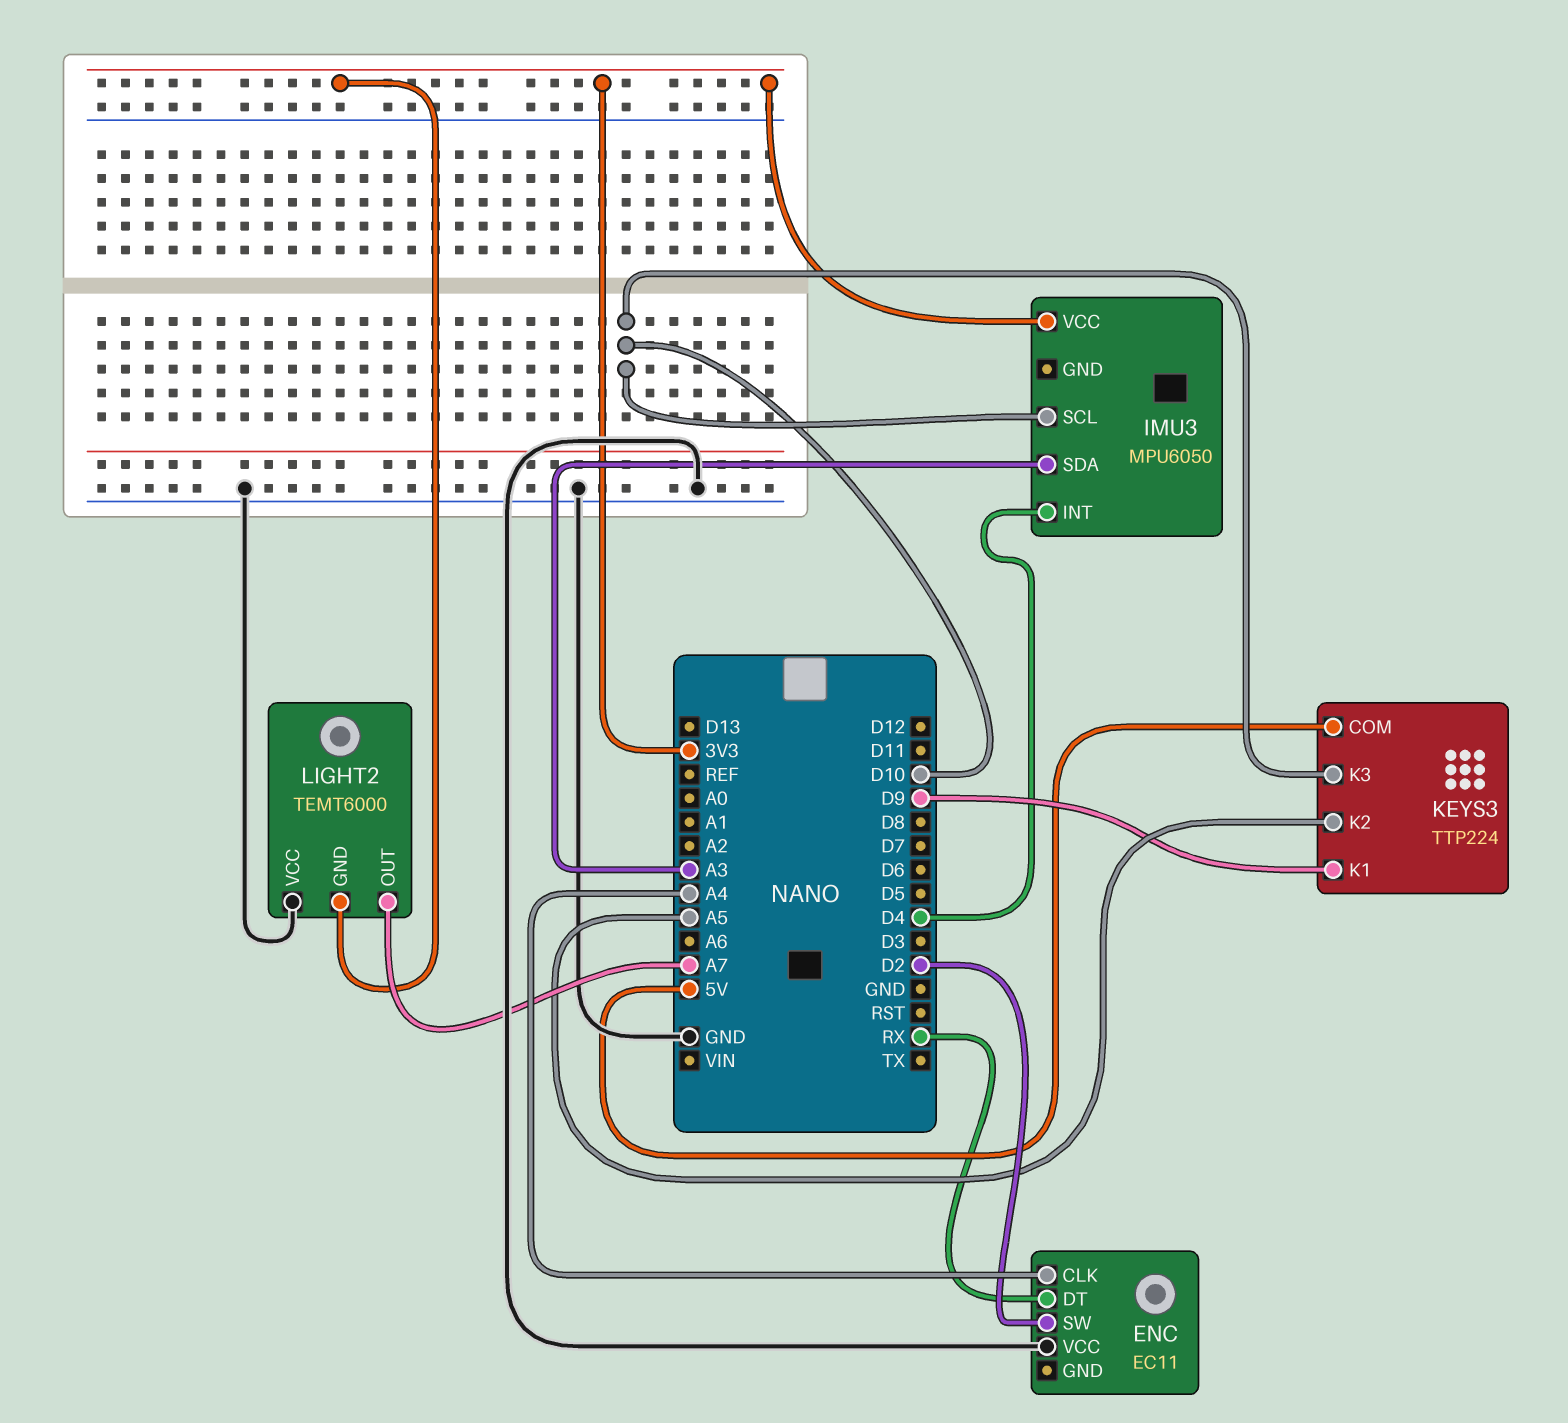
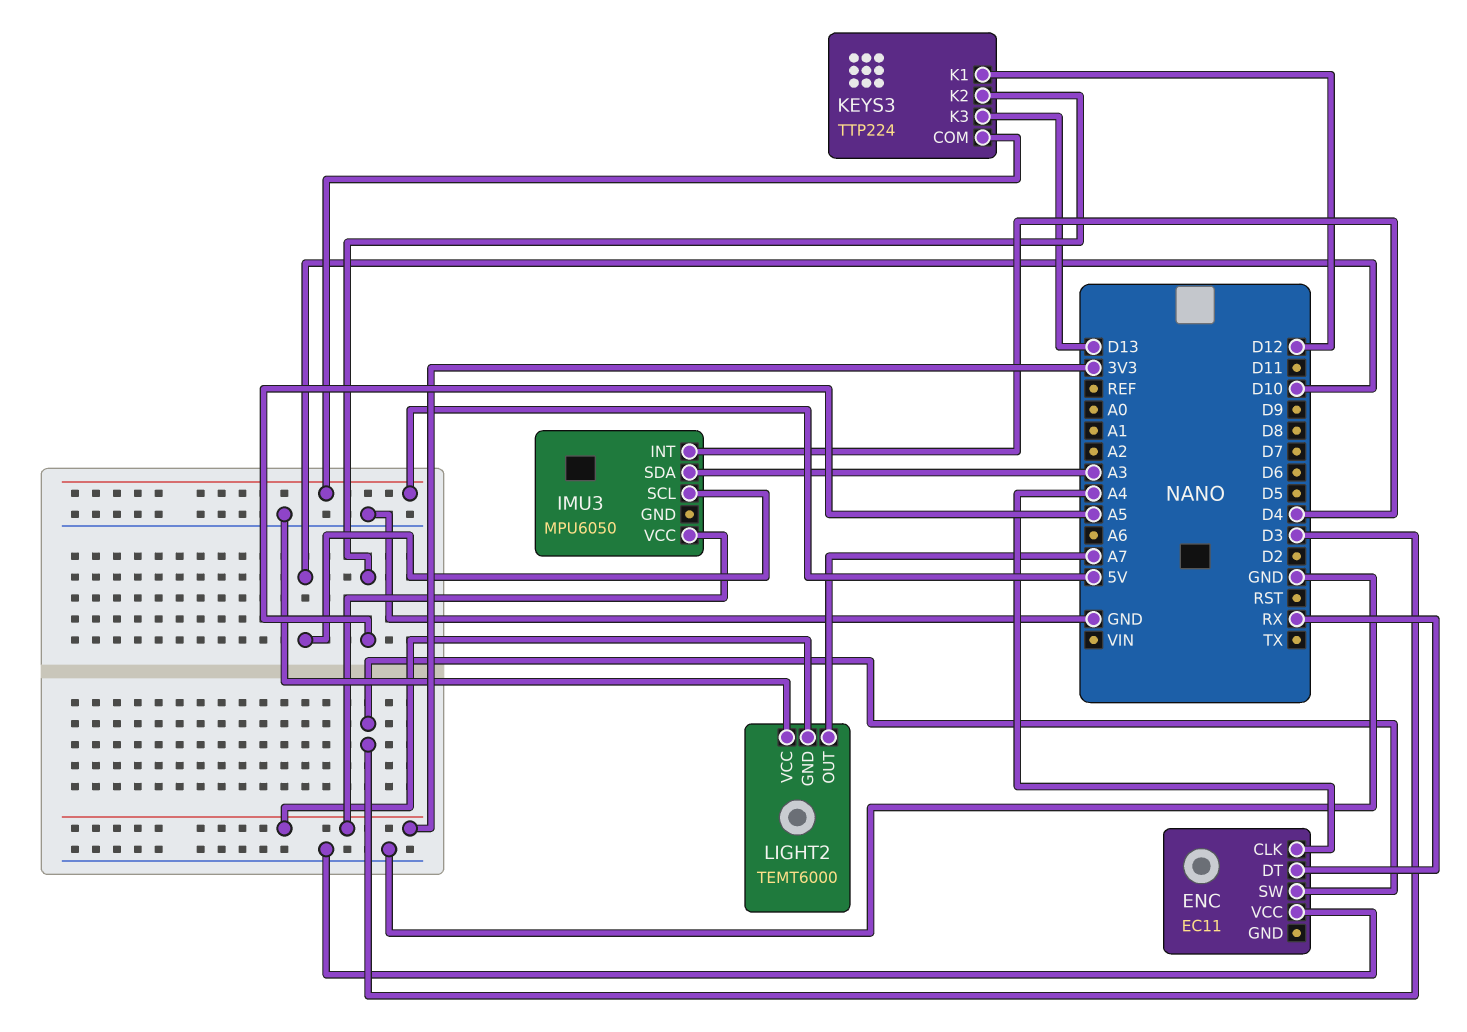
ENC pin SW: D2 -> D3
KEYS3 pin K1: D9 -> D12
KEYS3 pin K3: D10 -> D13

